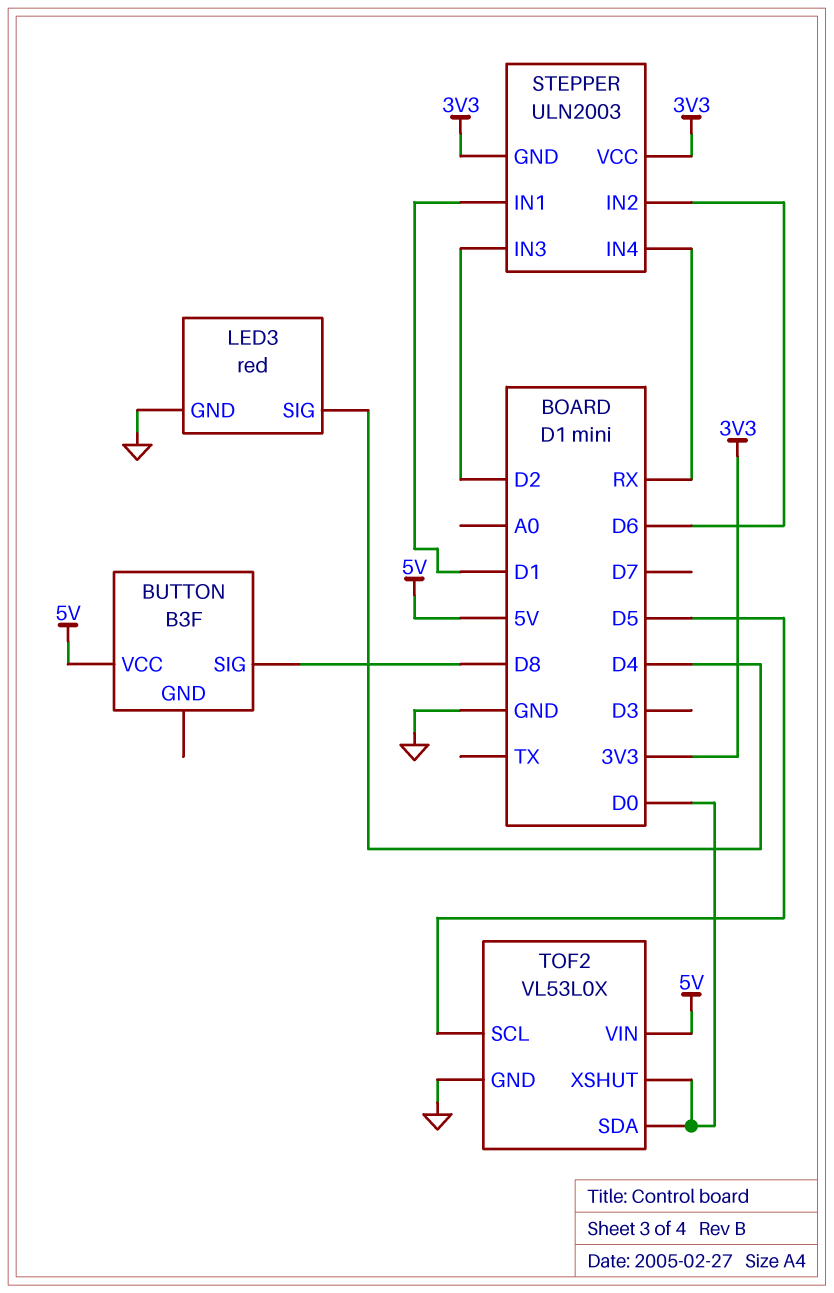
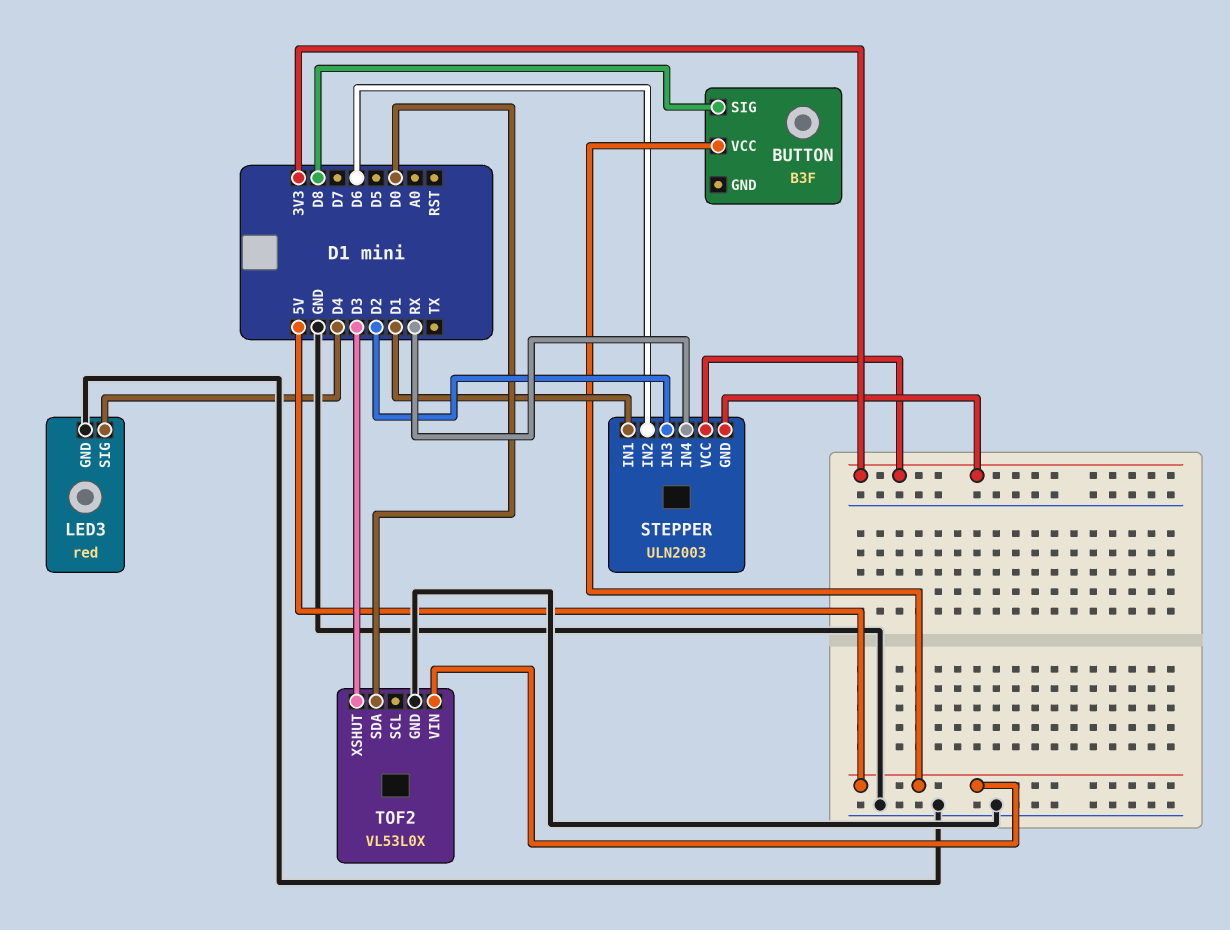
TOF2 pin SCL: D5 -> none
TOF2 pin XSHUT: D0 -> D3

